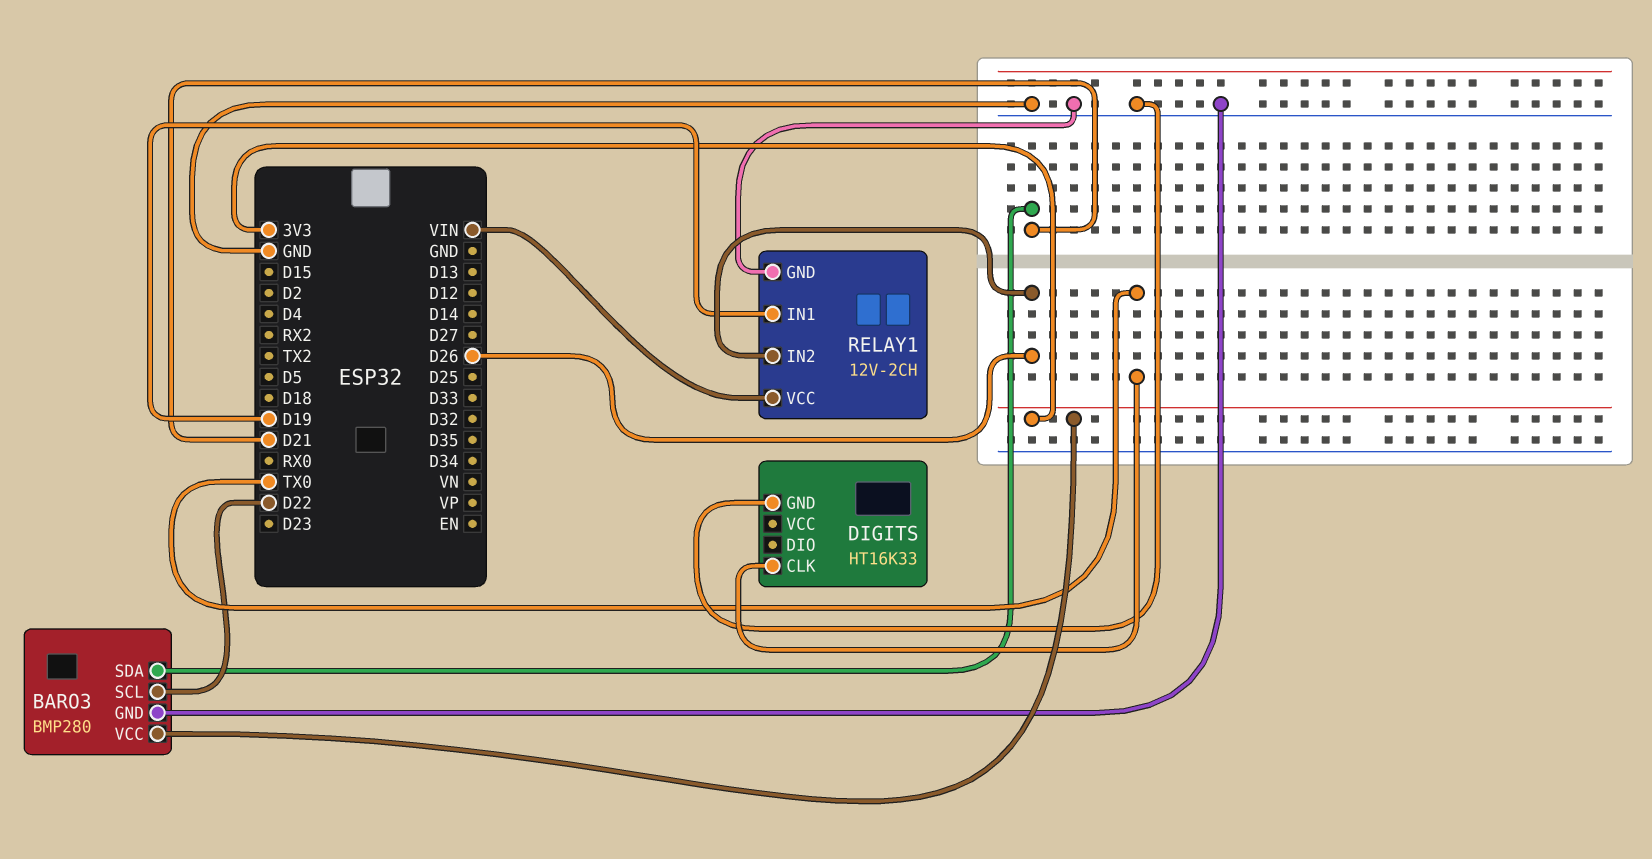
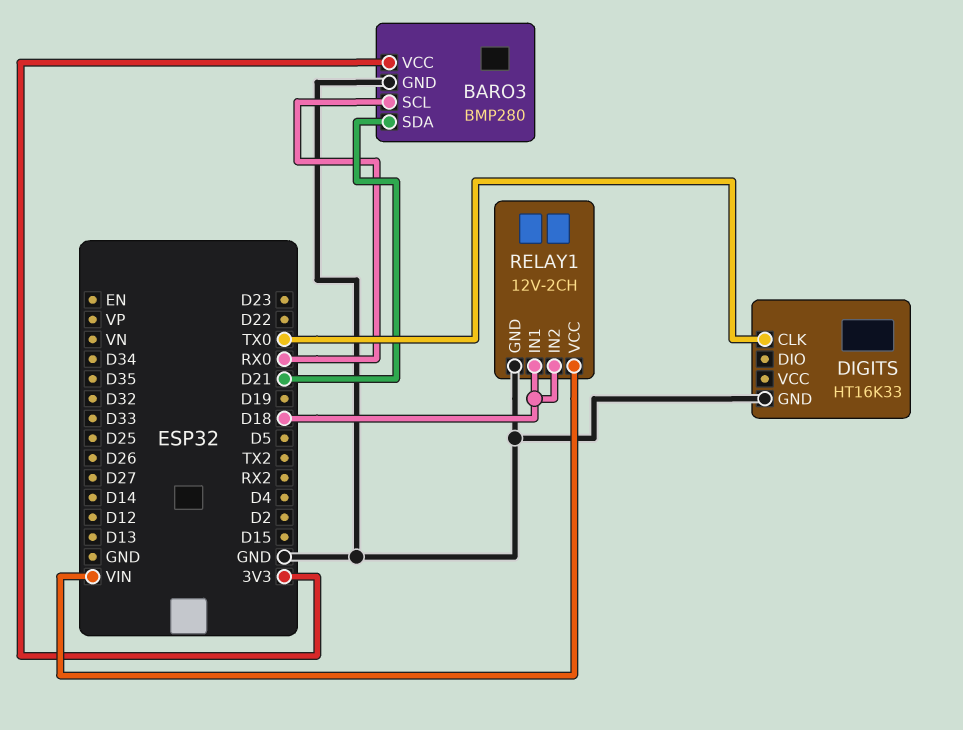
BARO3 pin SCL: D22 -> RX0
RELAY1 pin IN1: D19 -> D18
RELAY1 pin IN2: D26 -> D18

